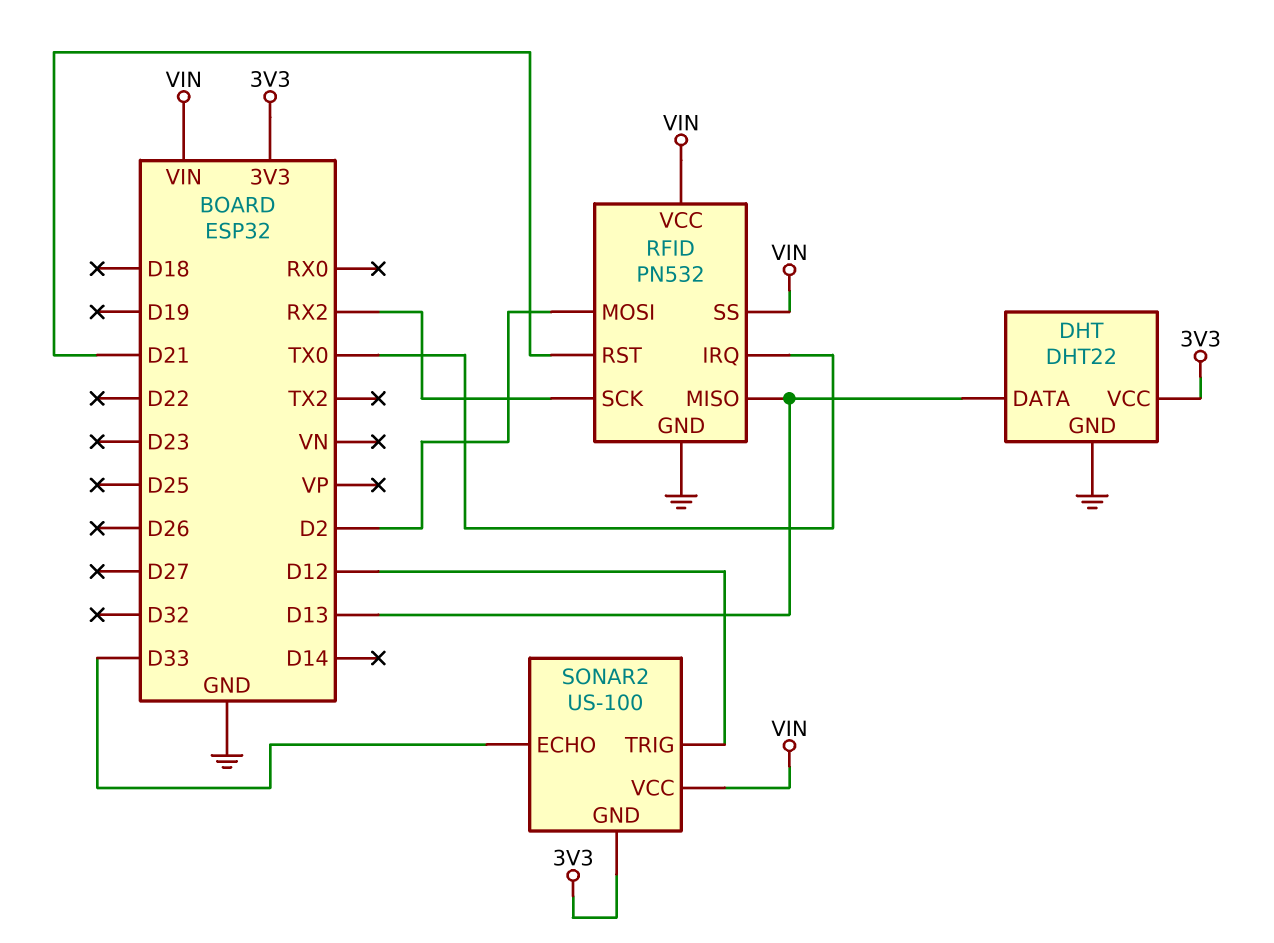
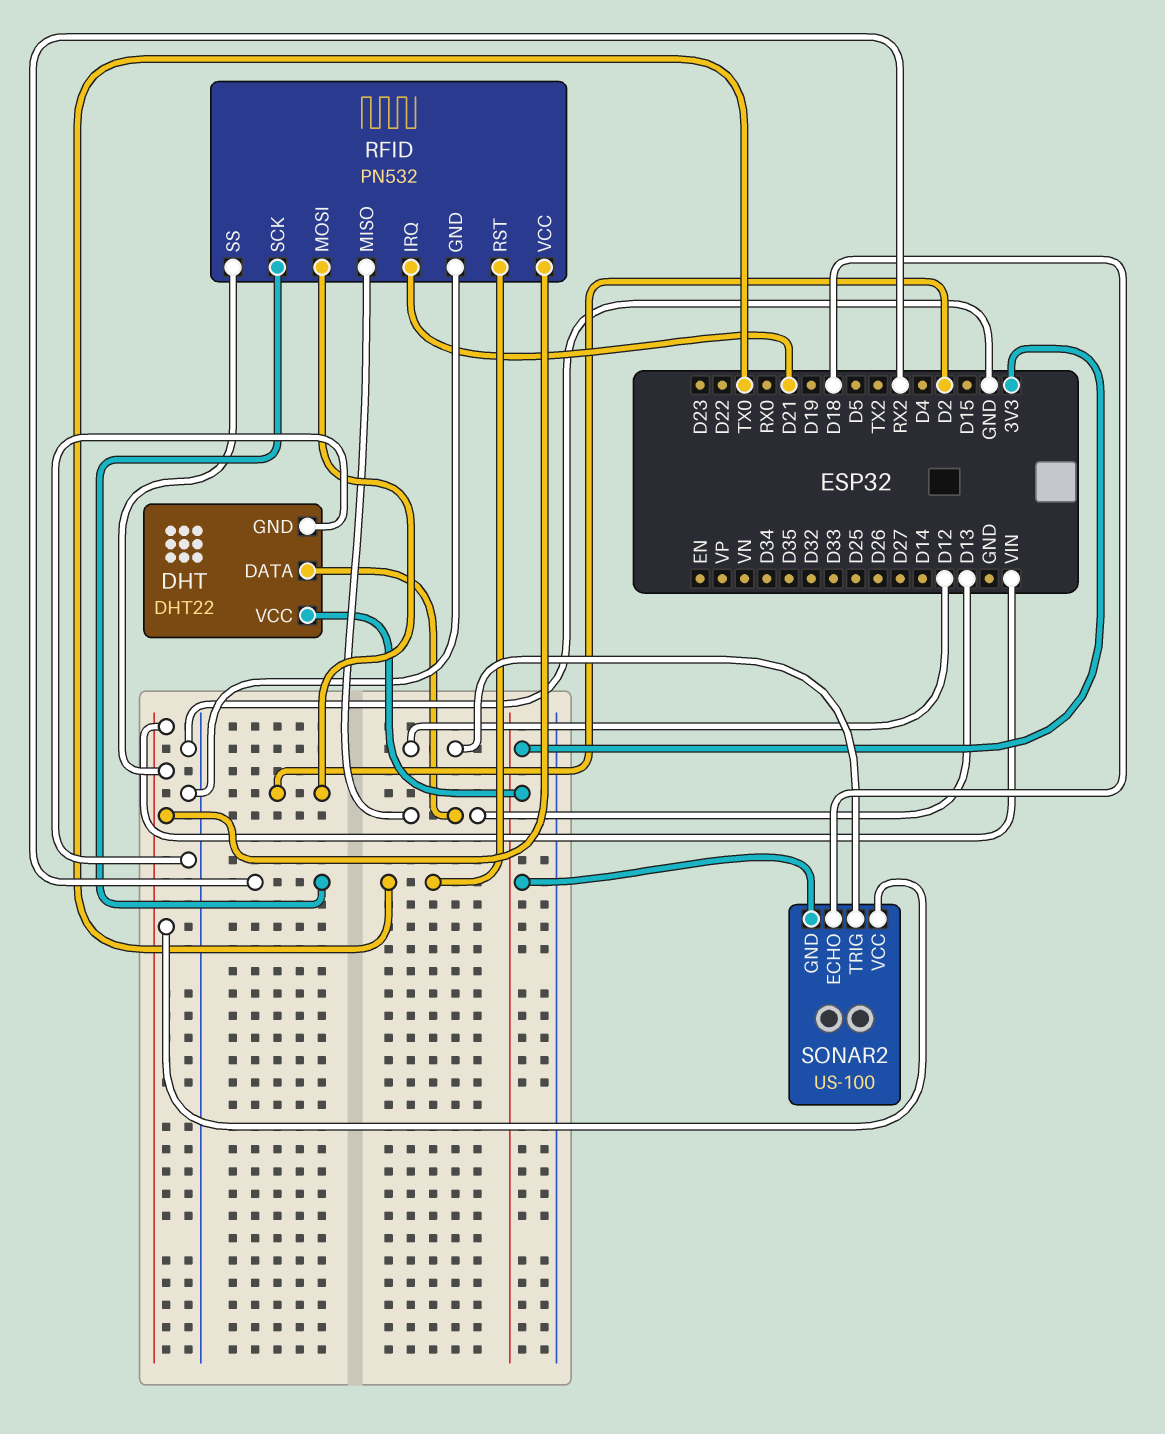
RFID pin IRQ: TX0 -> D21
RFID pin RST: D21 -> TX0
SONAR2 pin ECHO: D33 -> D18

